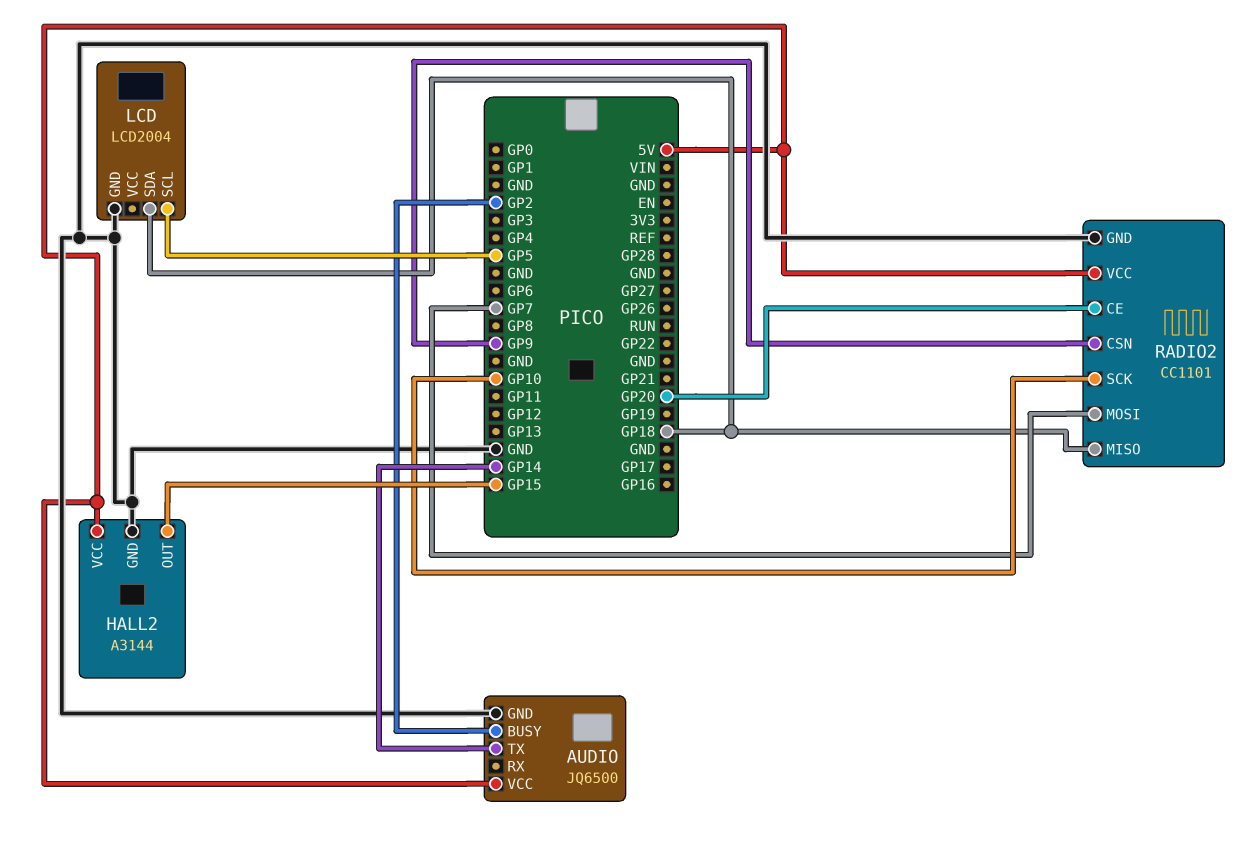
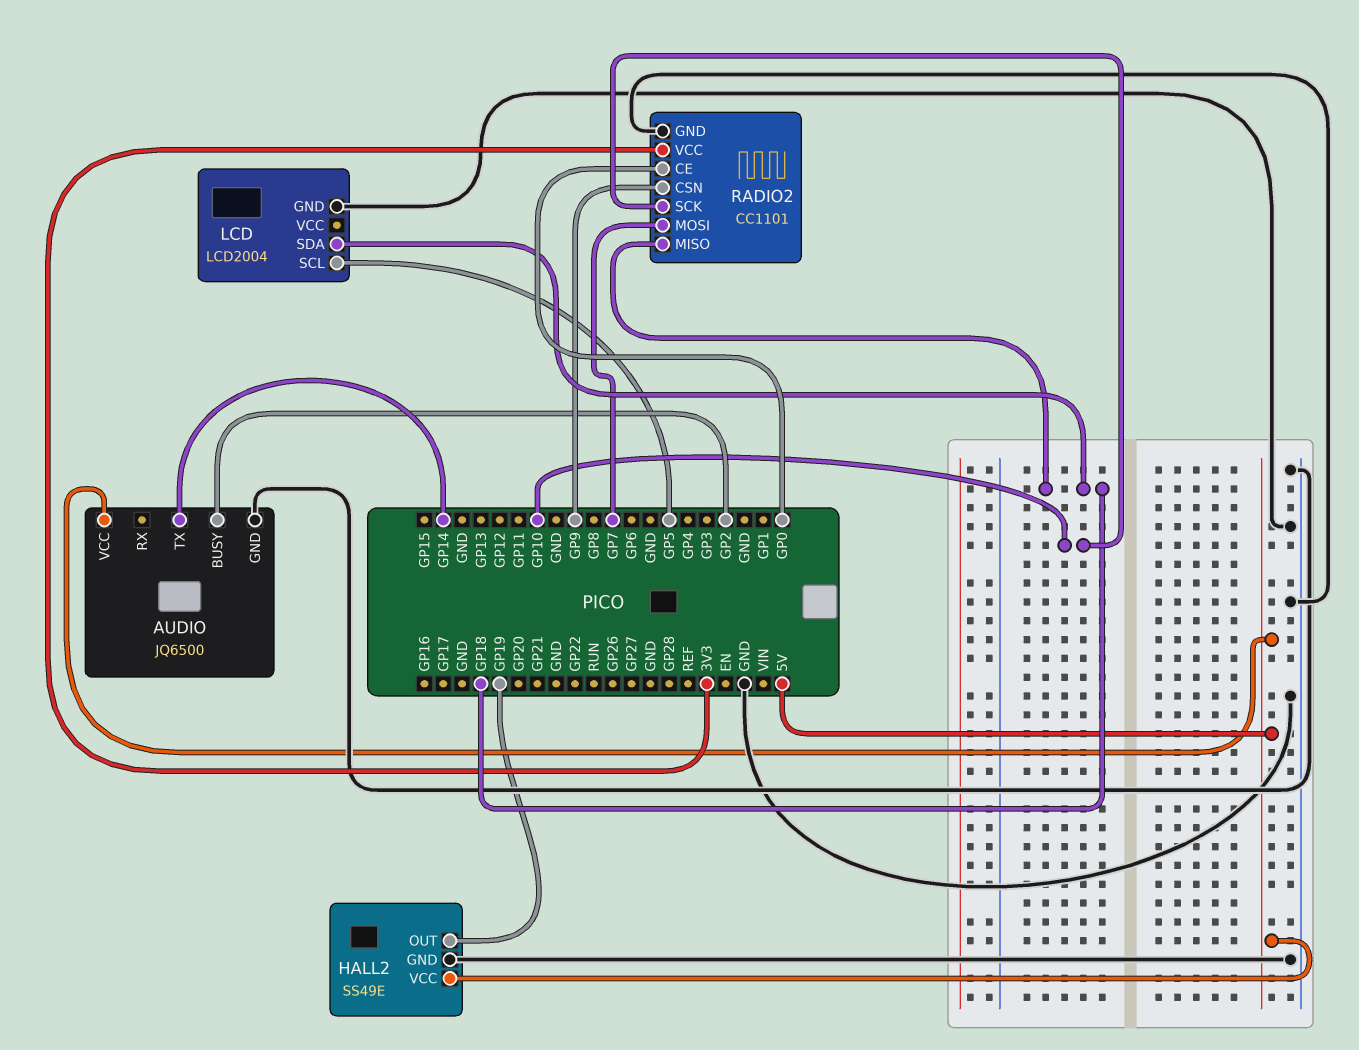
HALL2: A3144 -> SS49E
HALL2 pin OUT: GP15 -> GP19
RADIO2 pin CE: GP20 -> GP0
RADIO2 pin VCC: 5V -> 3V3

